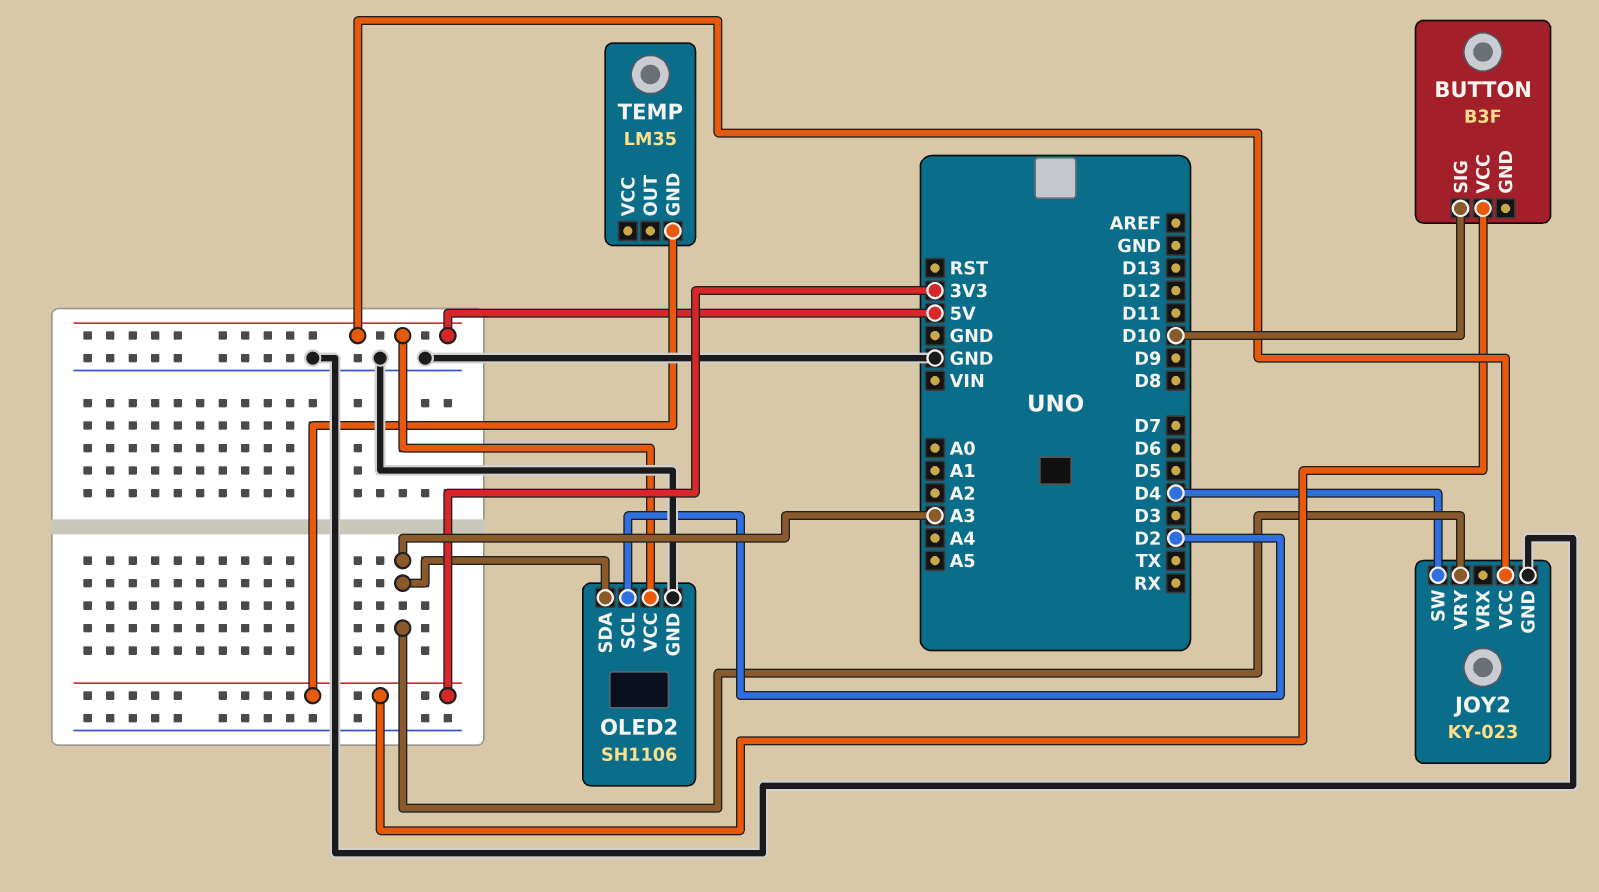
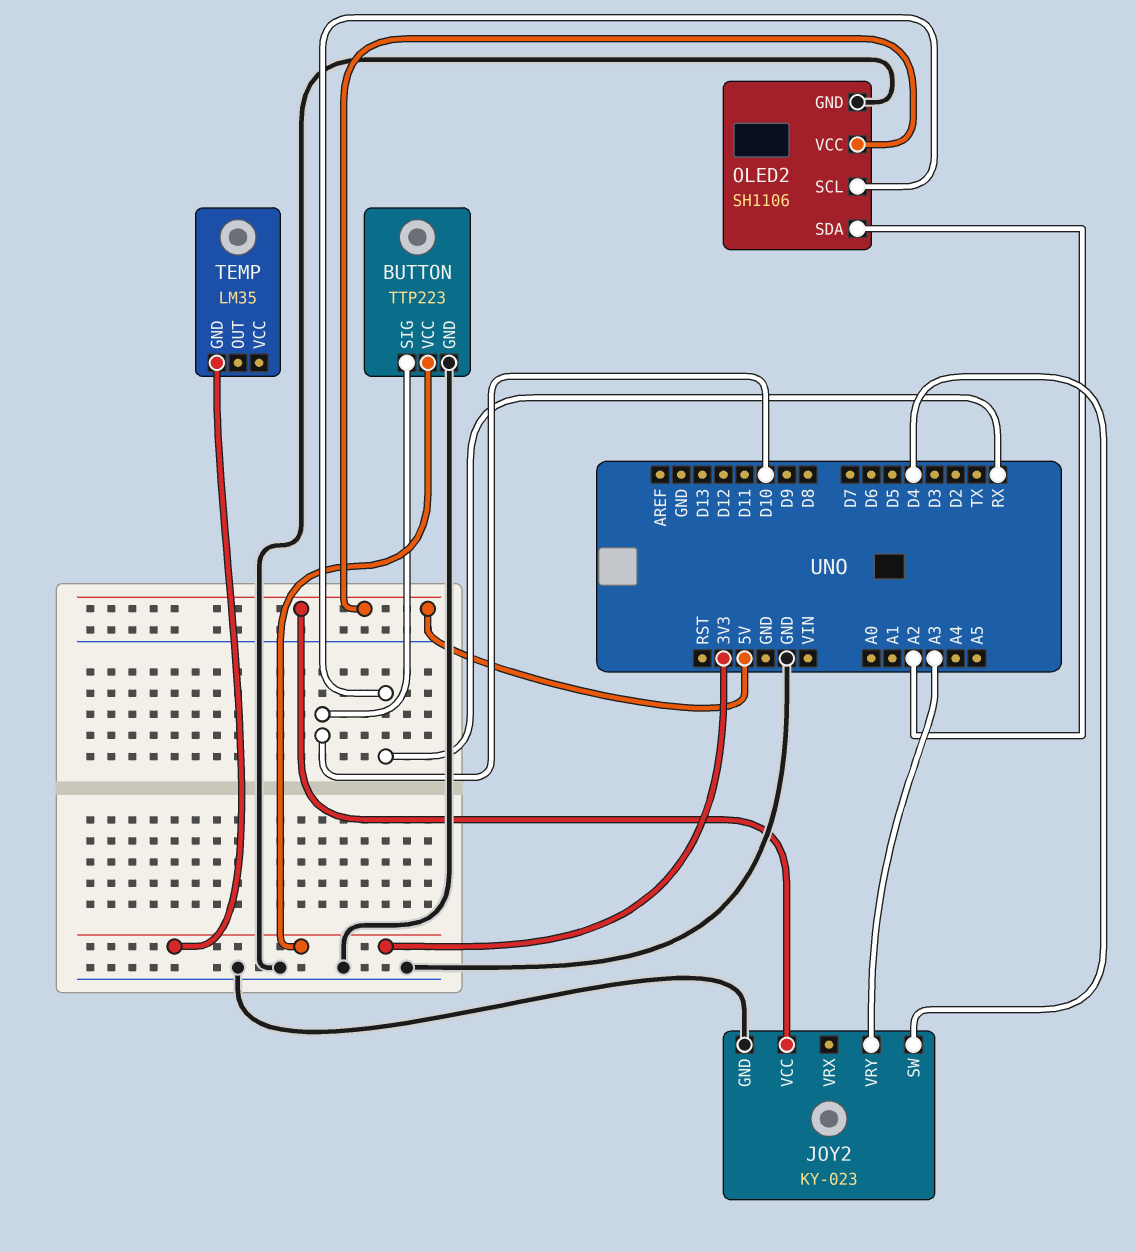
BUTTON: B3F -> TTP223
BUTTON pin GND: none -> GND
OLED2 pin SCL: D2 -> RX
OLED2 pin SDA: A3 -> A2

